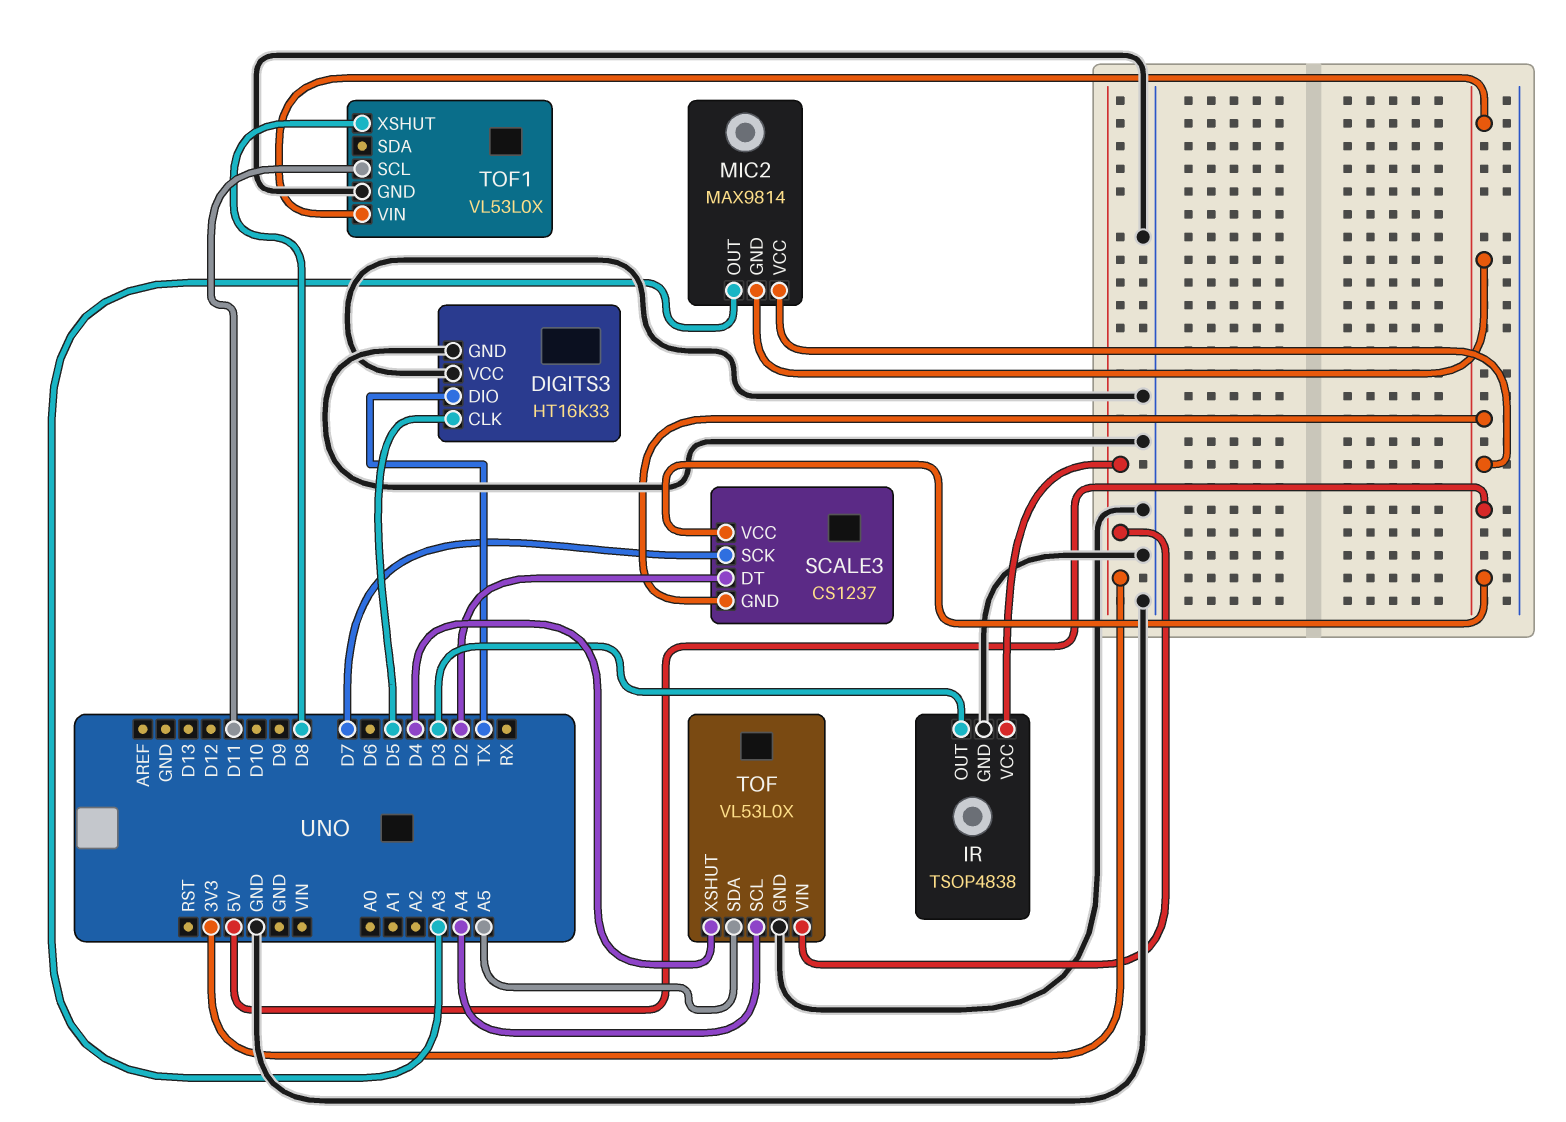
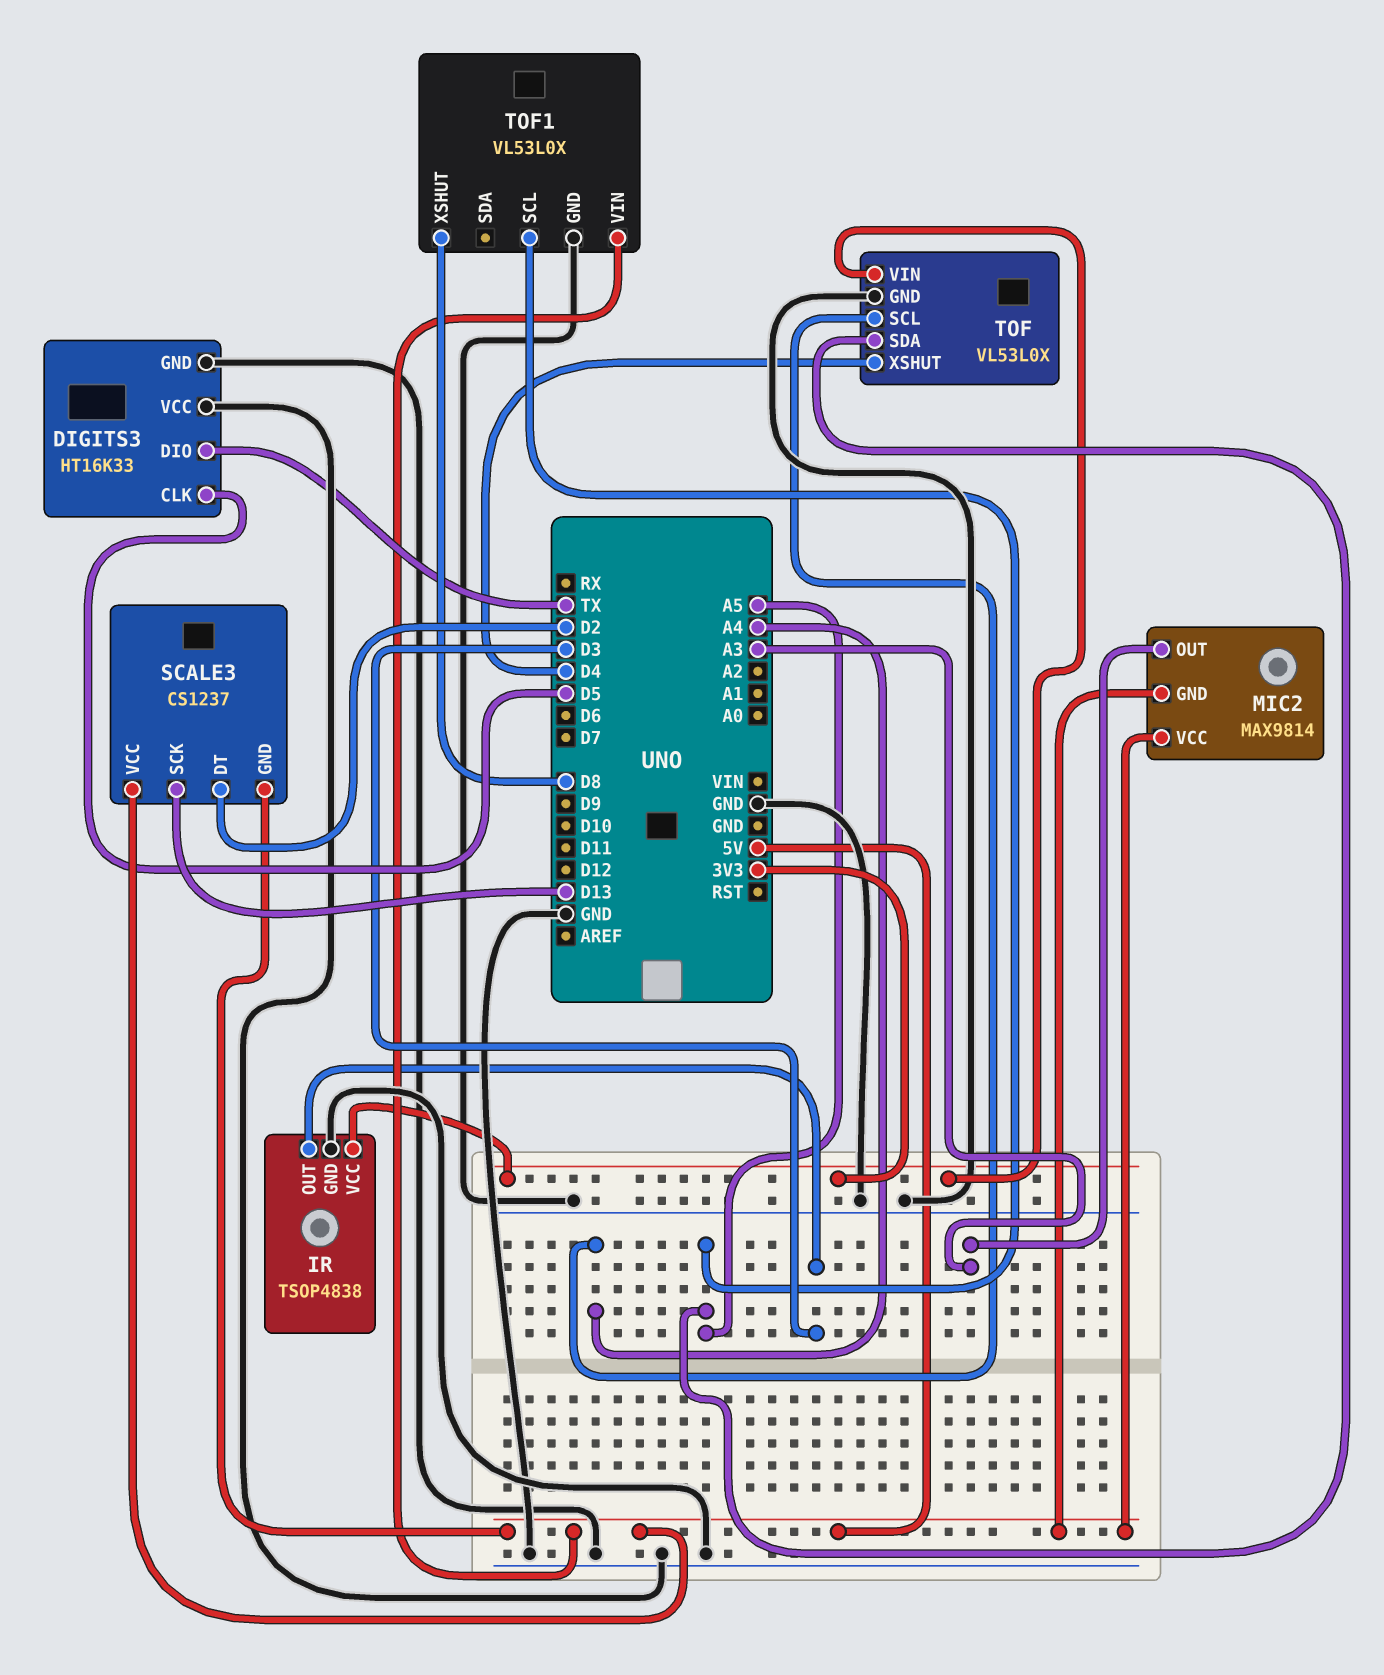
SCALE3 pin SCK: D7 -> D13
TOF1 pin SCL: D11 -> A5

